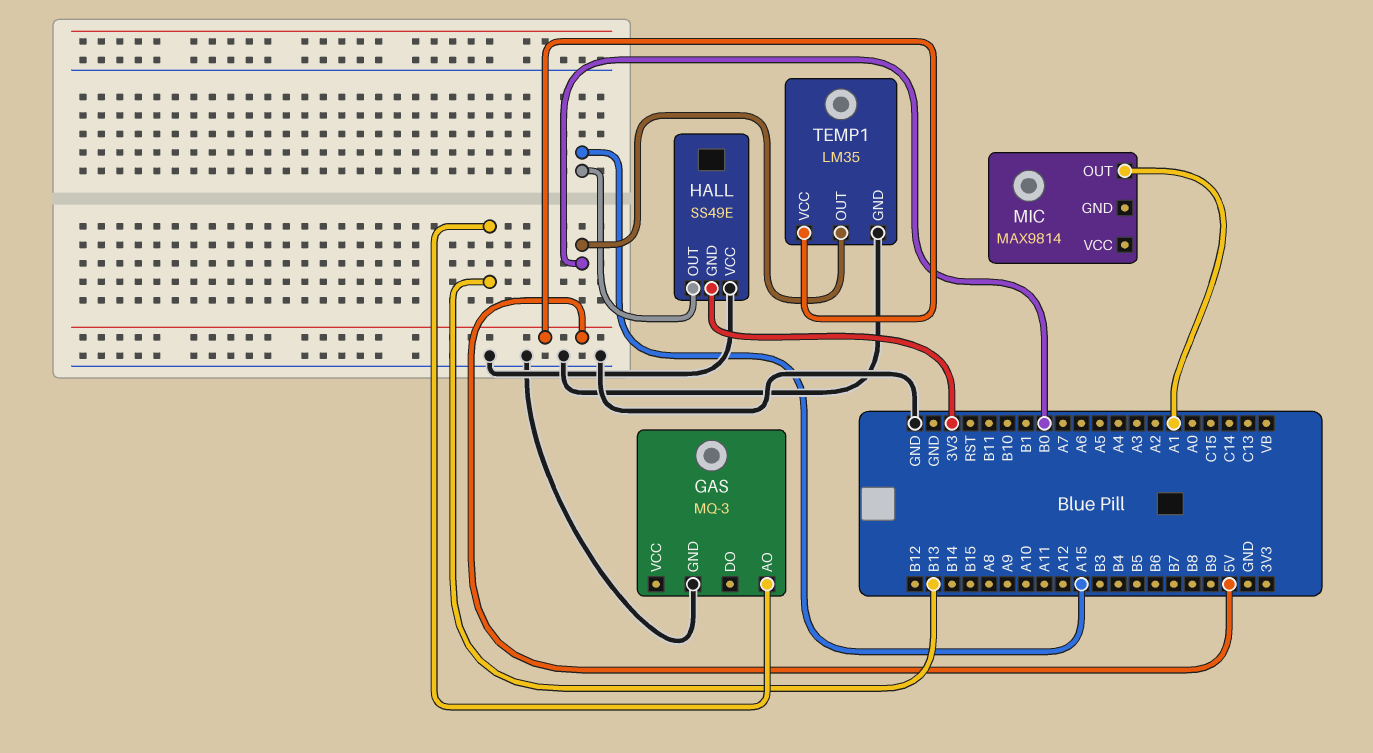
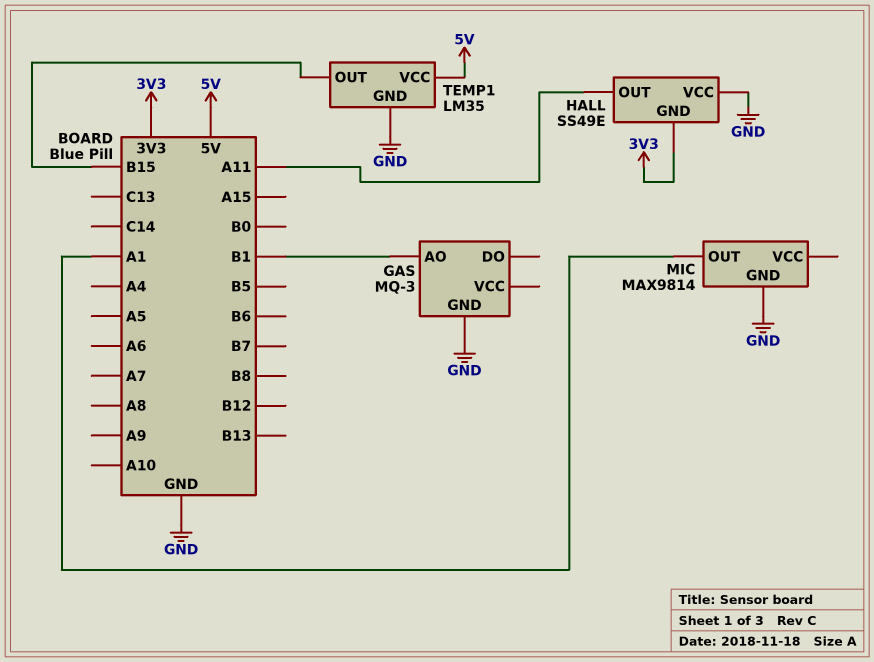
GAS pin AO: B13 -> B1
HALL pin OUT: A15 -> A11
MIC pin GND: none -> GND
TEMP1 pin OUT: B0 -> B15

